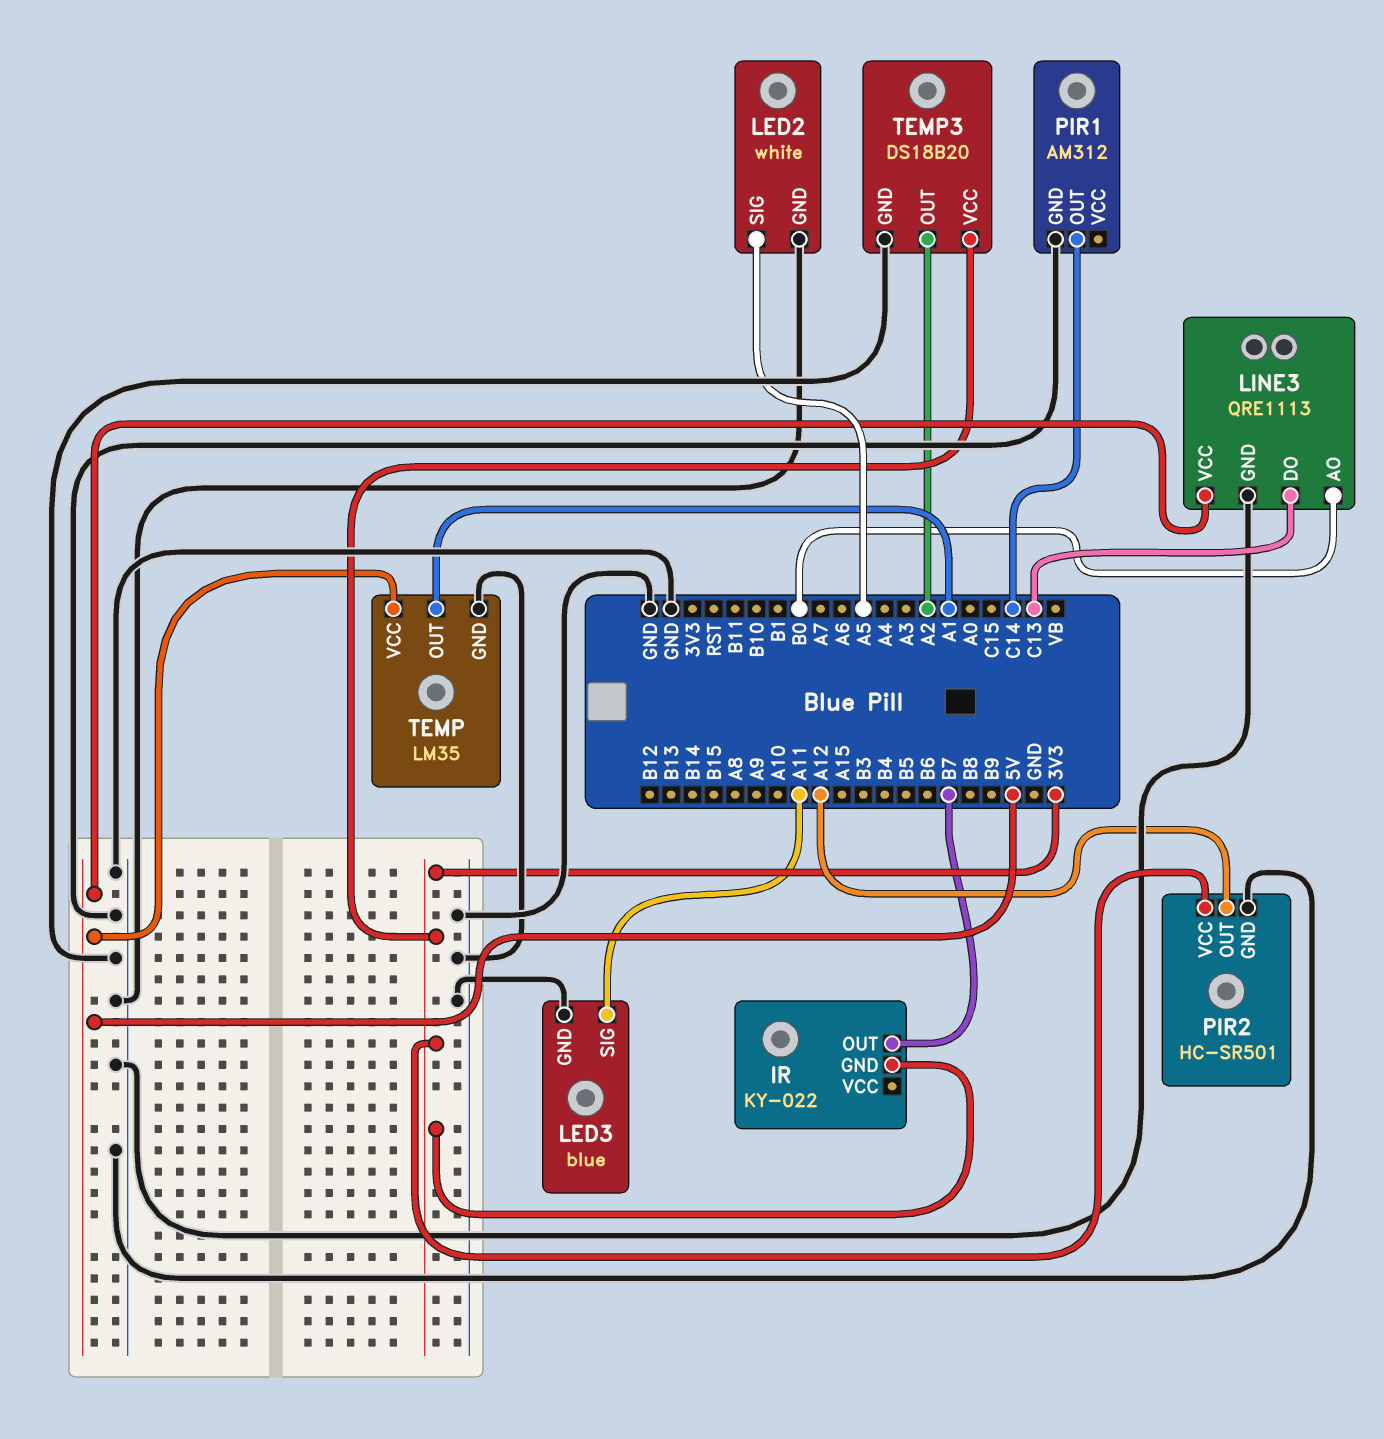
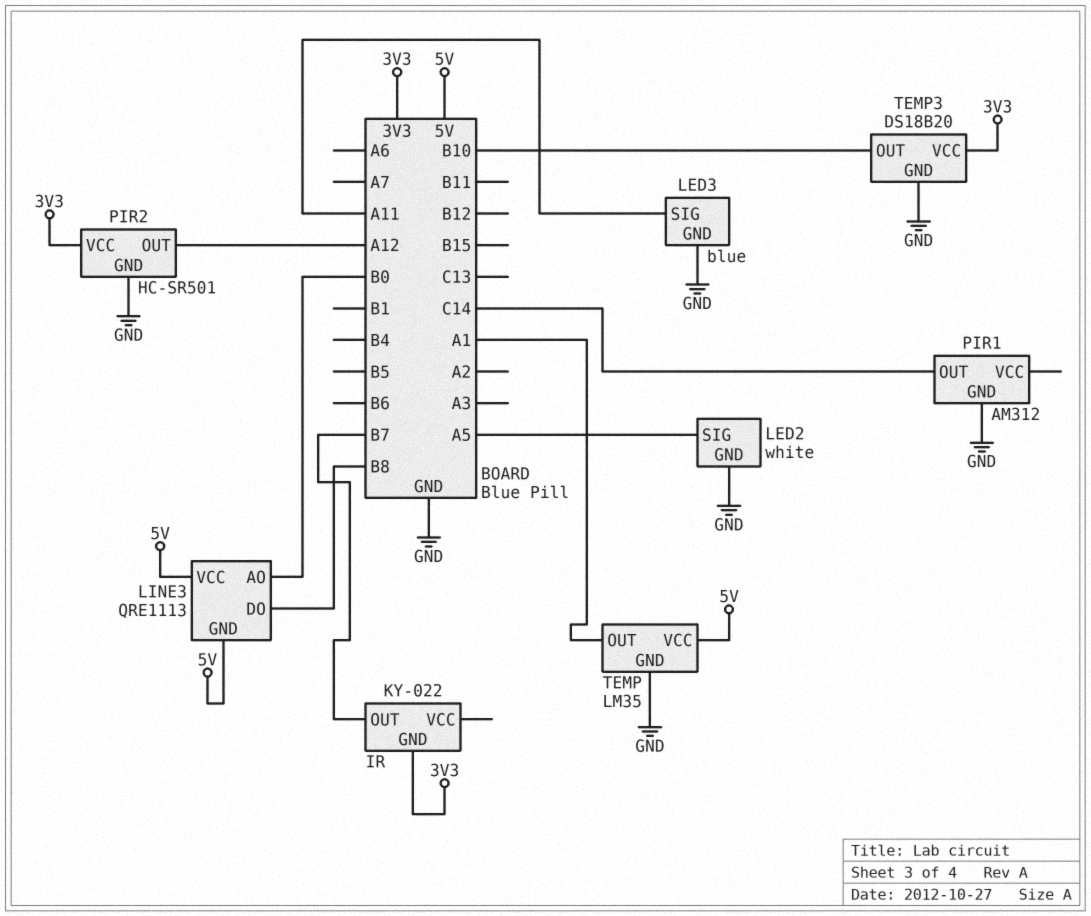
LINE3 pin DO: C13 -> B8
LINE3 pin GND: GND -> 5V
TEMP3 pin OUT: A2 -> B10

